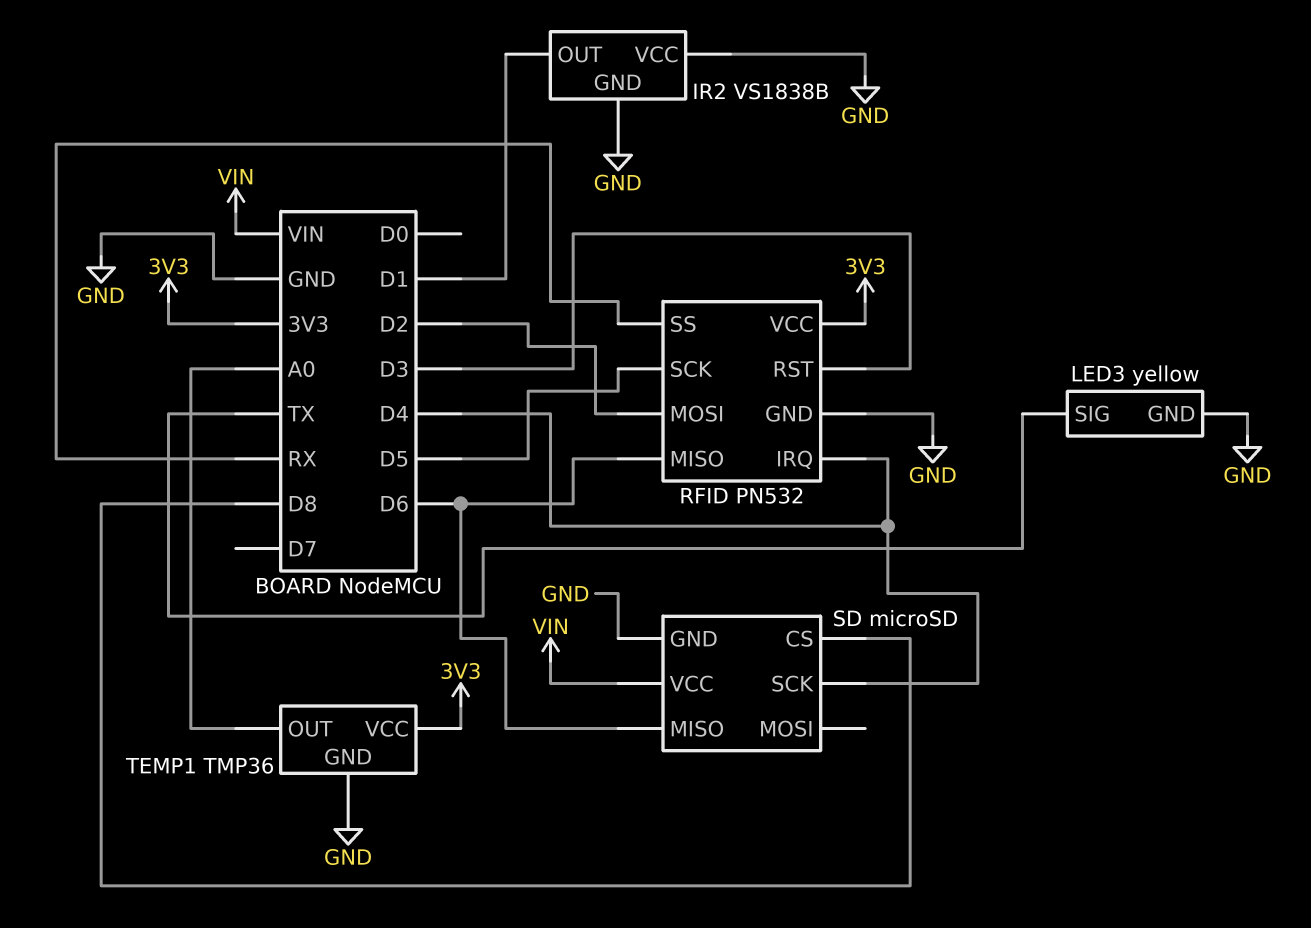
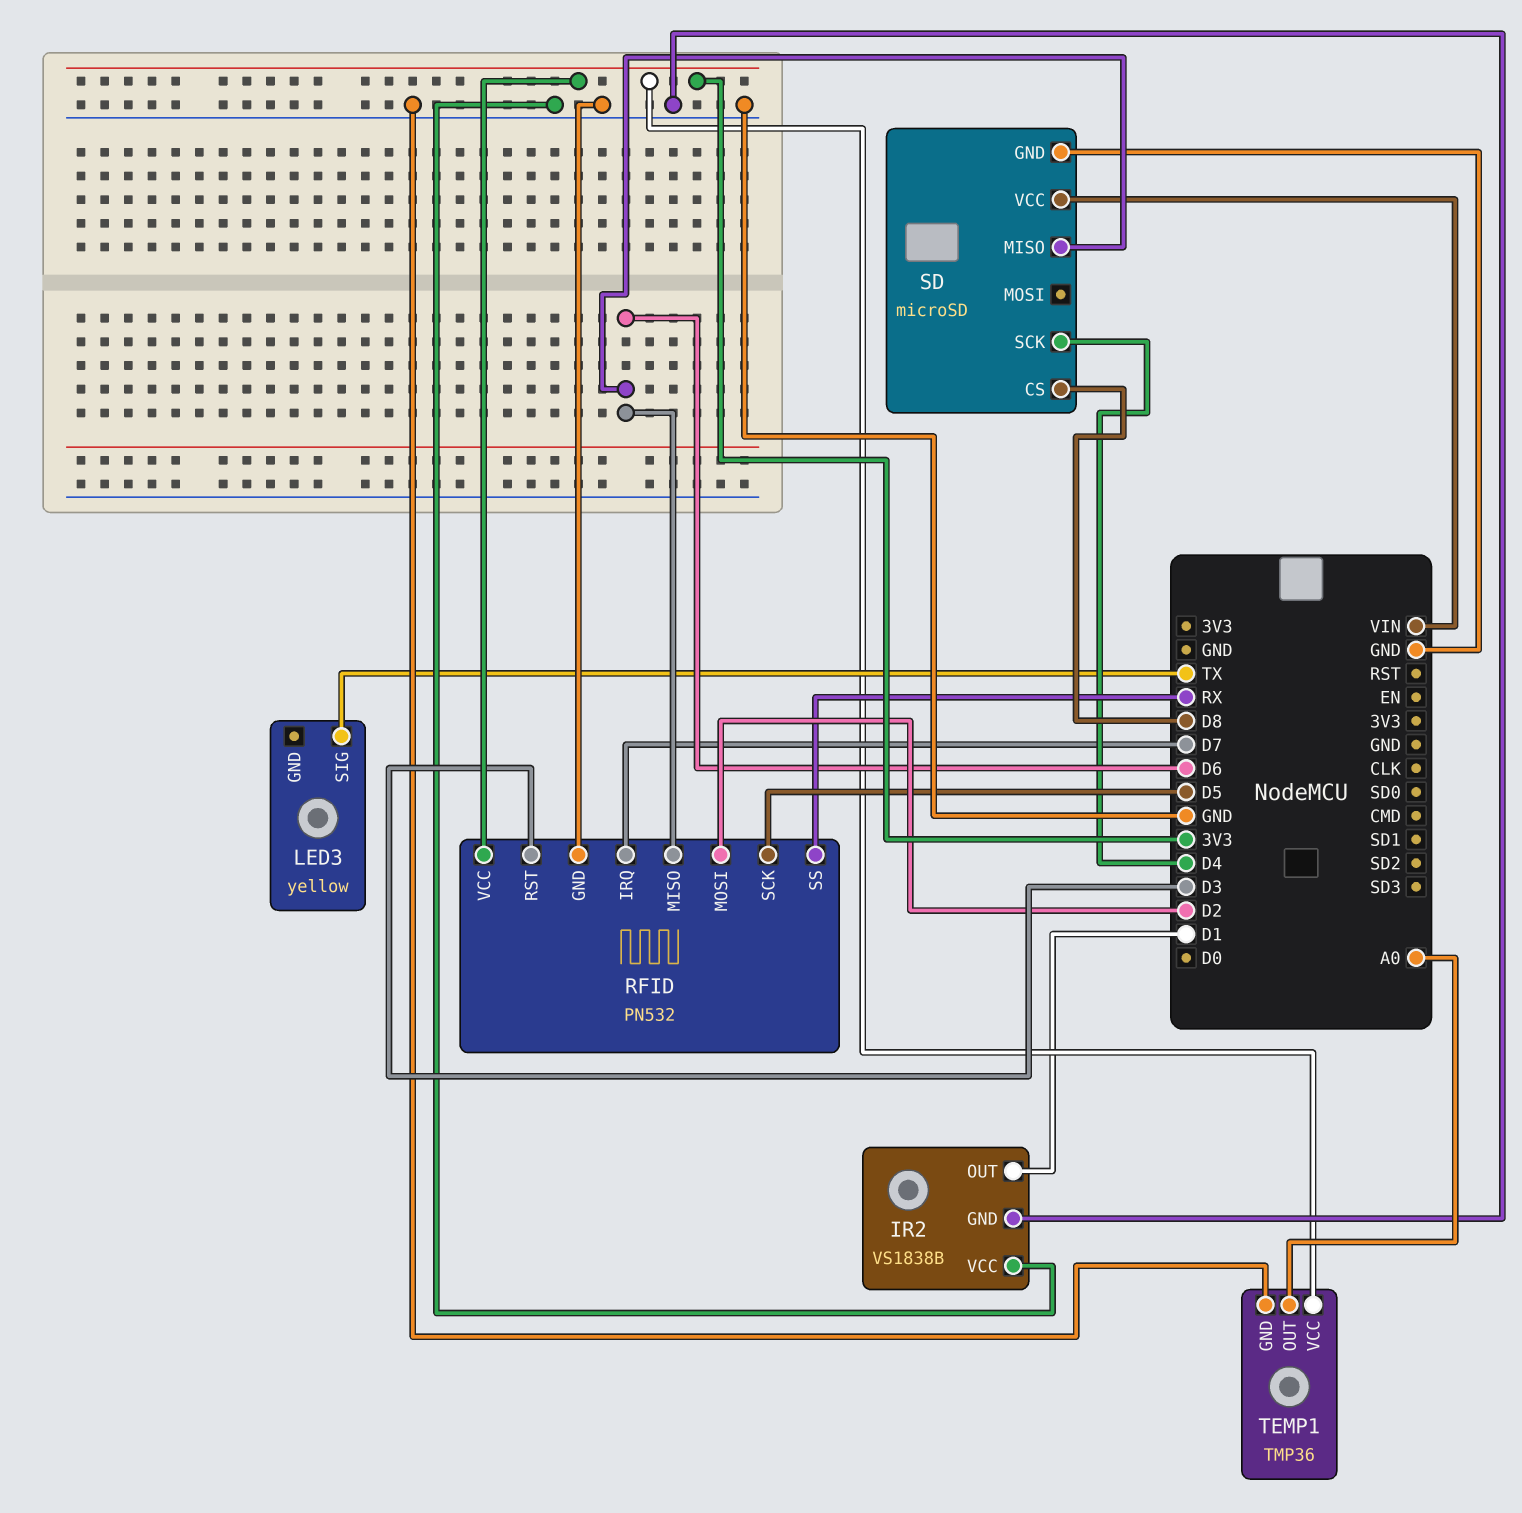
LED3 pin GND: GND -> none
RFID pin IRQ: D4 -> D7

